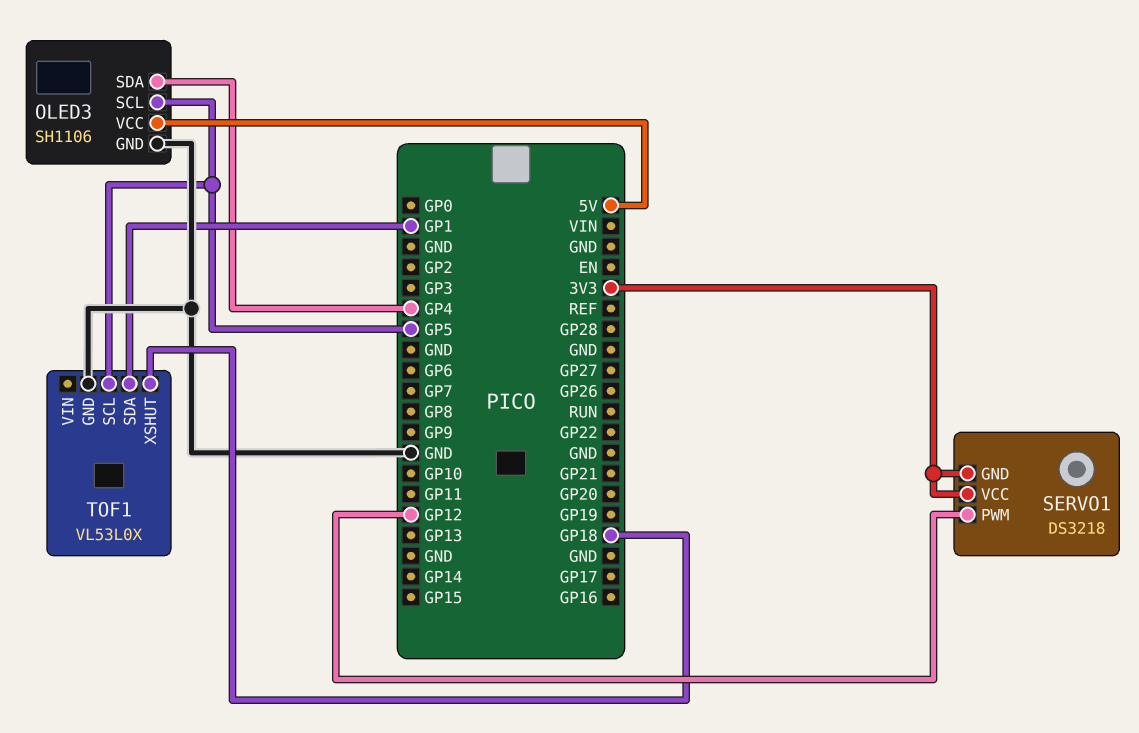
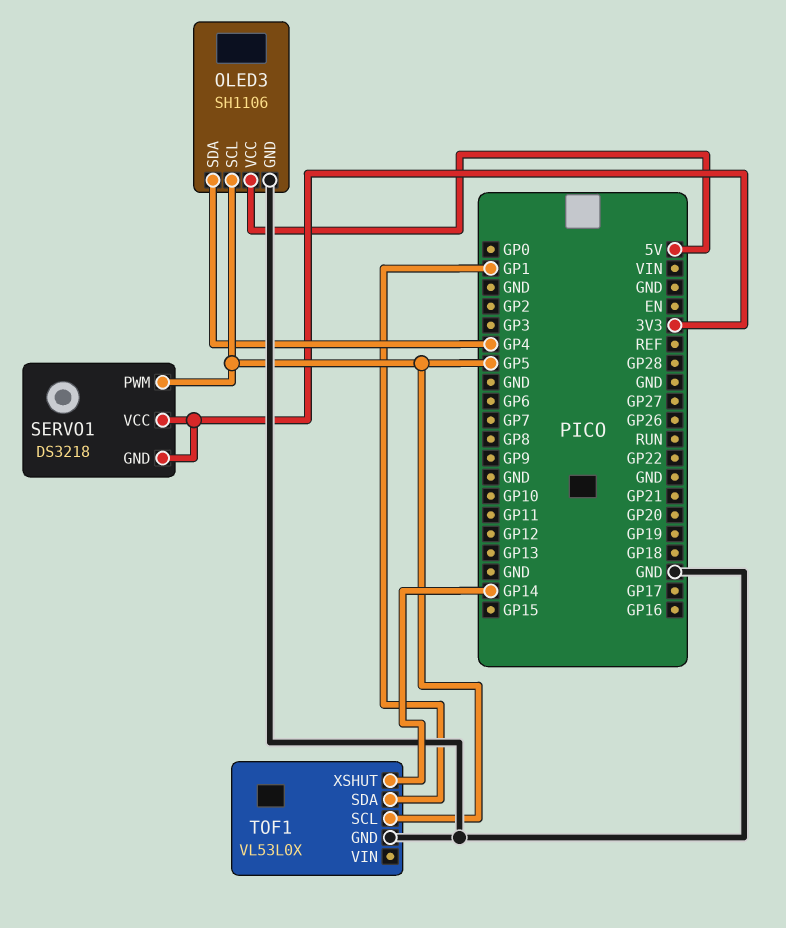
SERVO1 pin PWM: GP12 -> GP5
TOF1 pin XSHUT: GP18 -> GP14

